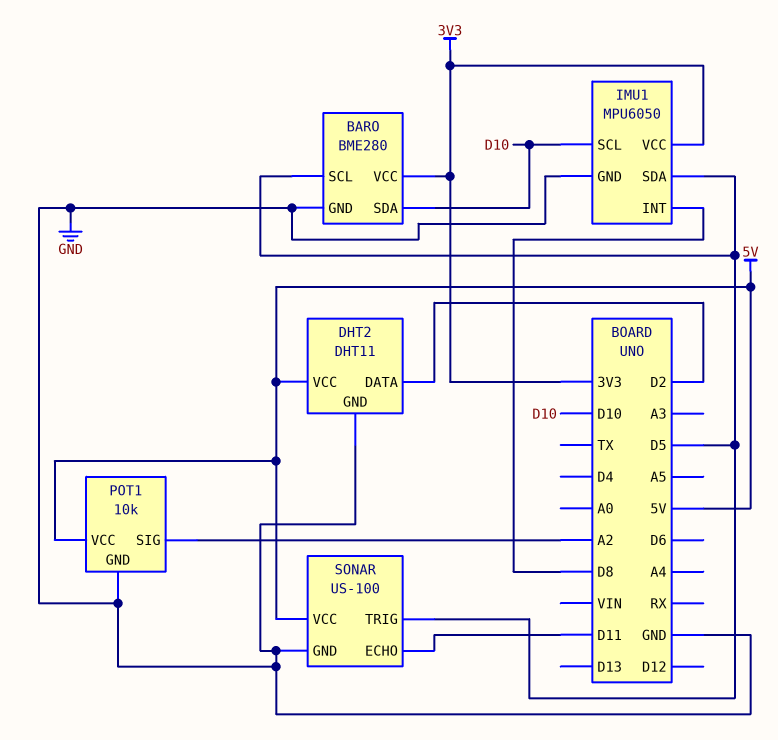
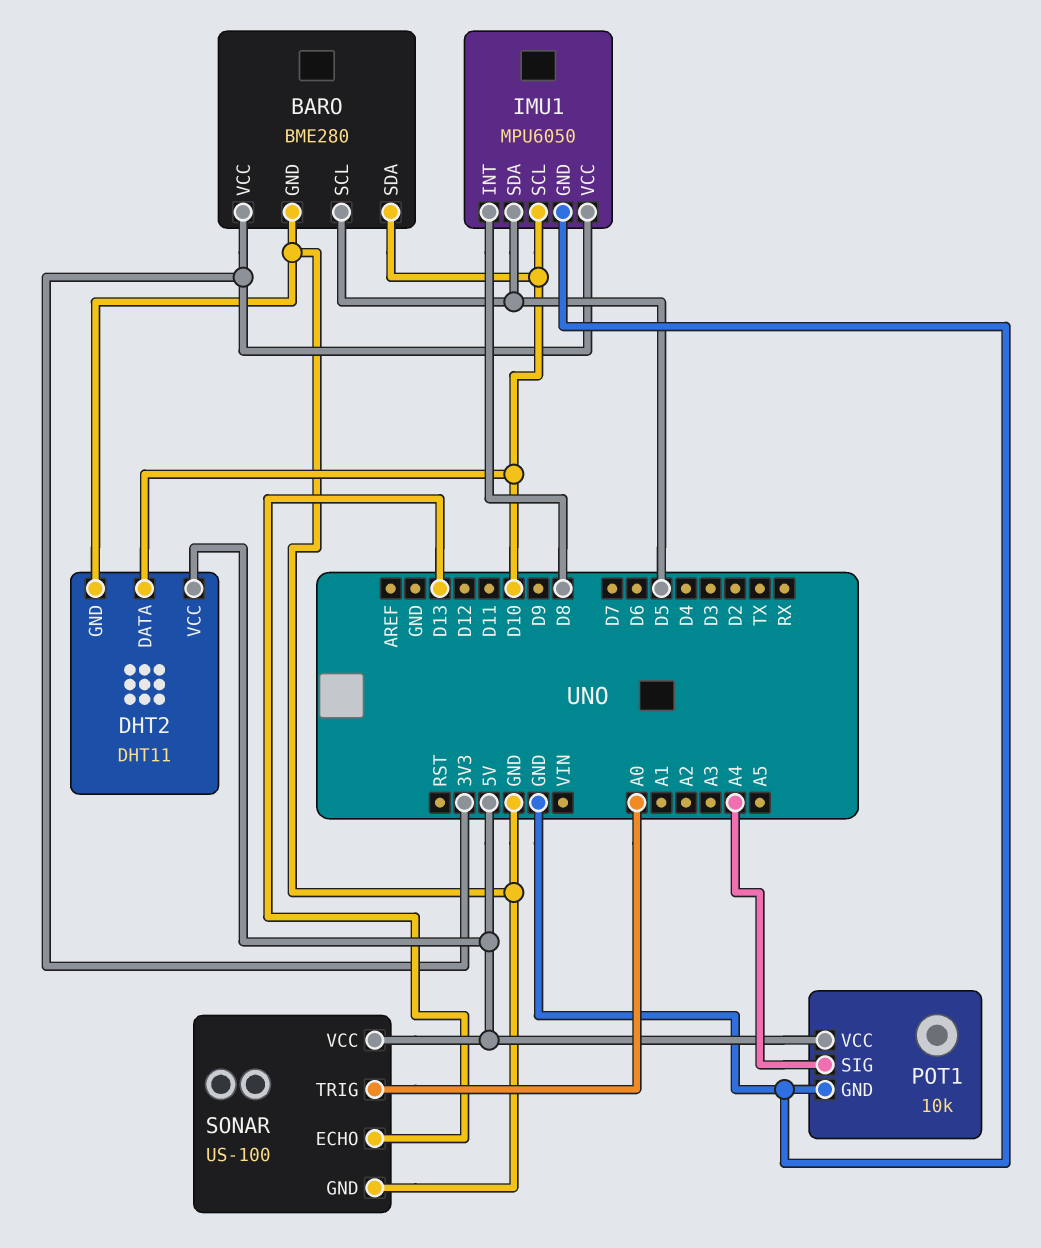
DHT2 pin DATA: D2 -> D10
POT1 pin SIG: A2 -> A4
SONAR pin ECHO: D11 -> D13
SONAR pin TRIG: D5 -> A0

